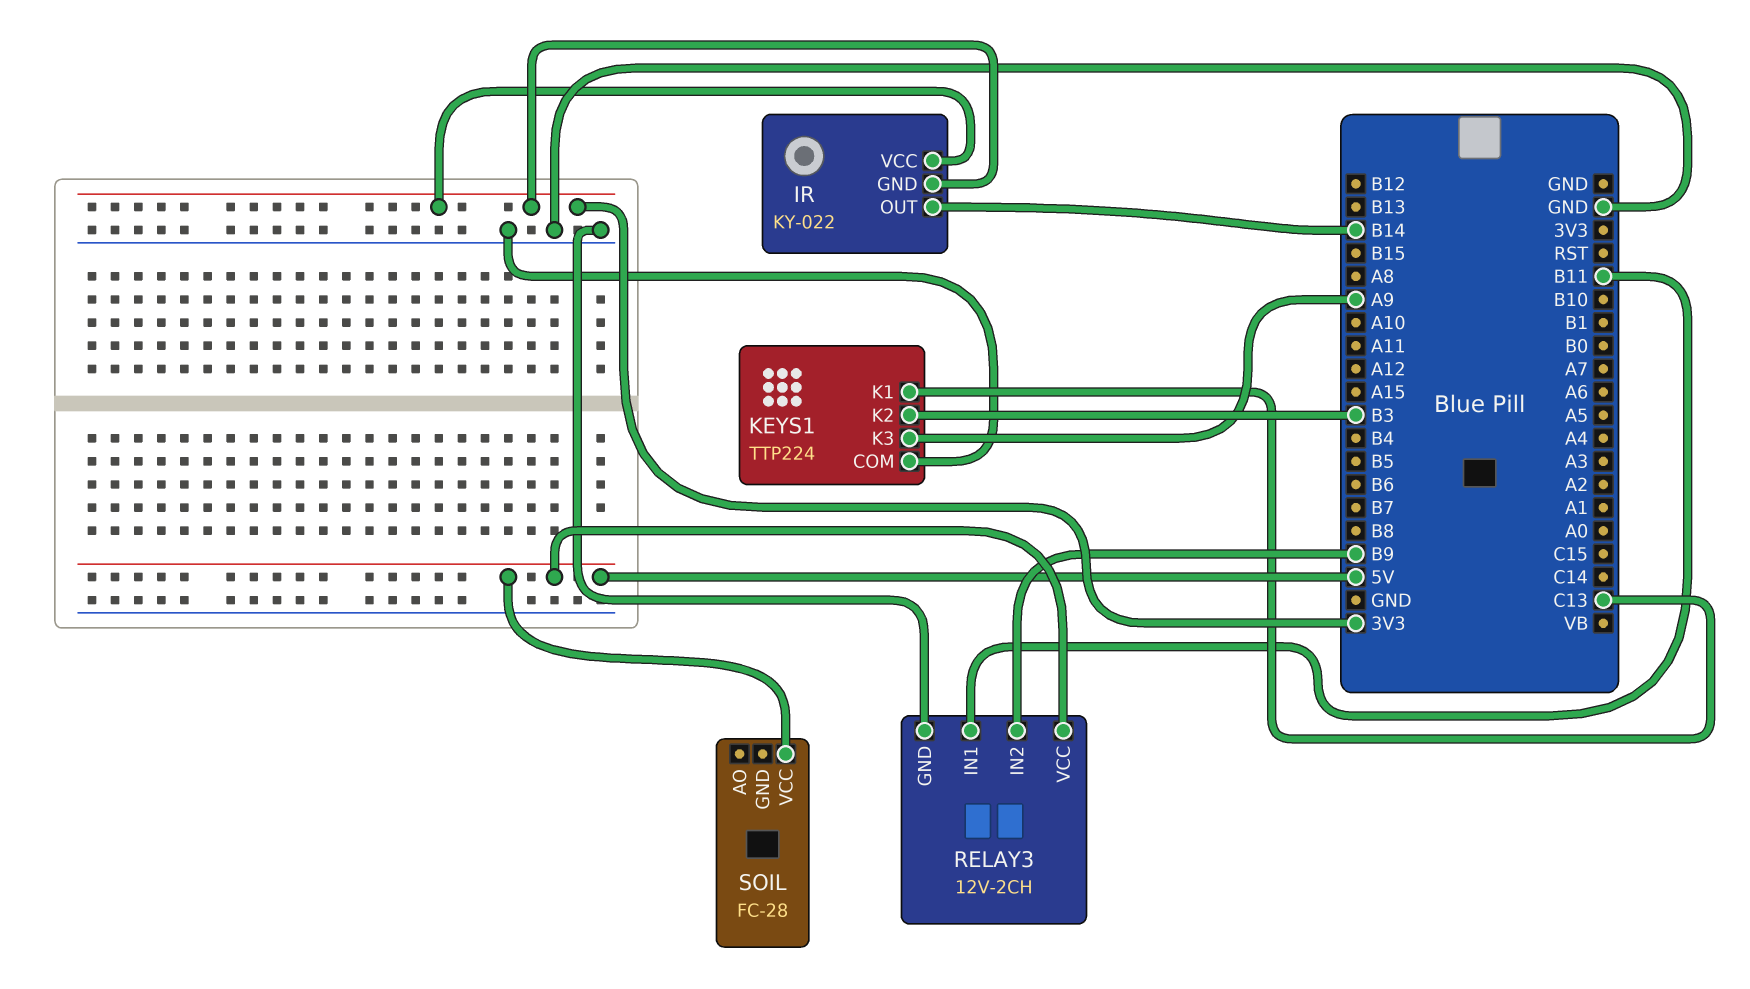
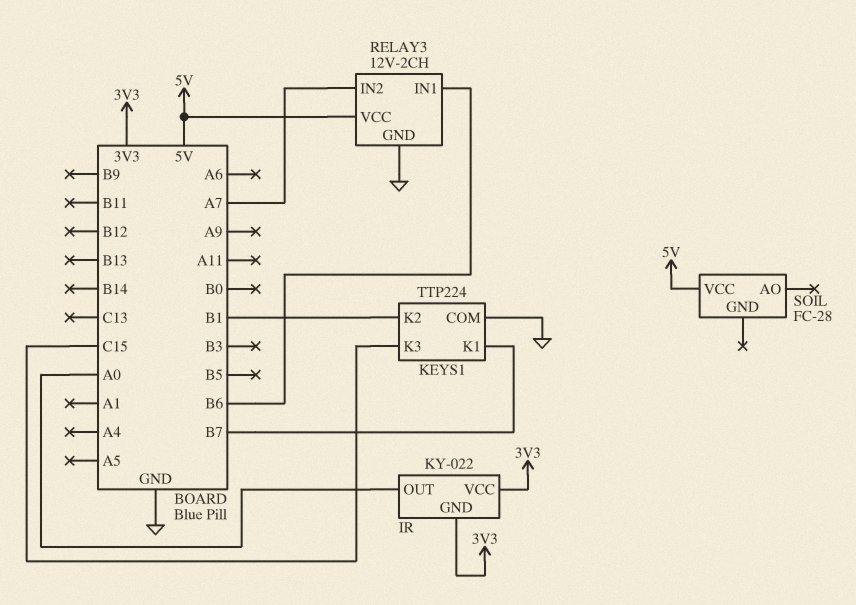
IR pin OUT: B14 -> A0
KEYS1 pin K1: C13 -> B7
KEYS1 pin K2: B3 -> B1
KEYS1 pin K3: A9 -> C15
RELAY3 pin IN1: B11 -> B6
RELAY3 pin IN2: B9 -> A7

